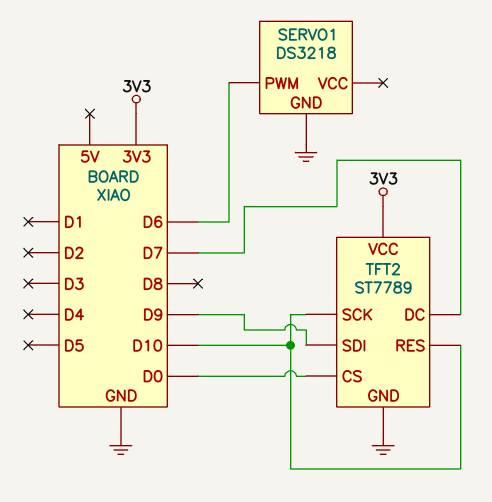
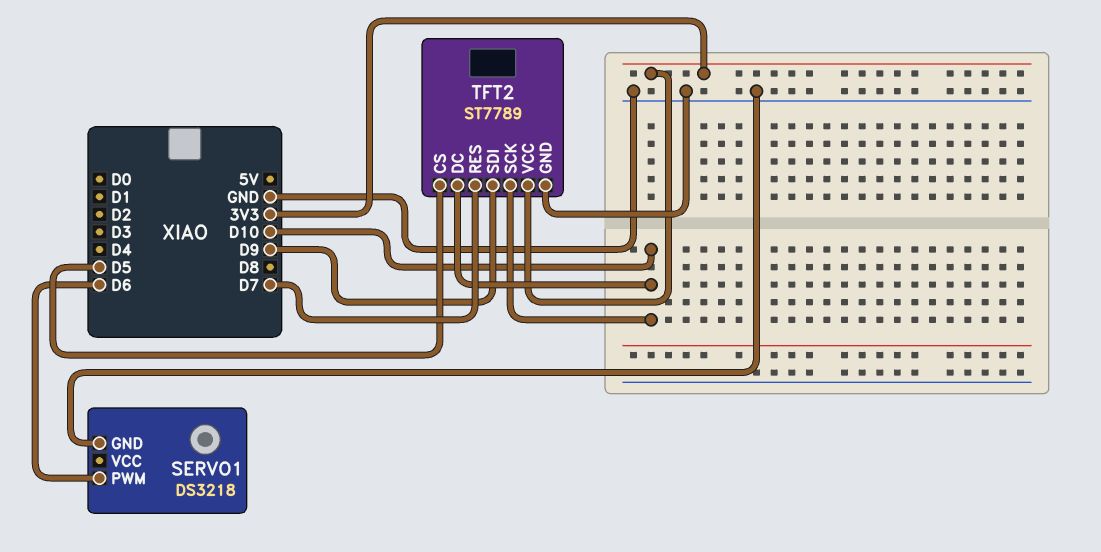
TFT2 pin CS: D0 -> D5
TFT2 pin DC: D7 -> D10
TFT2 pin RES: D10 -> D7

